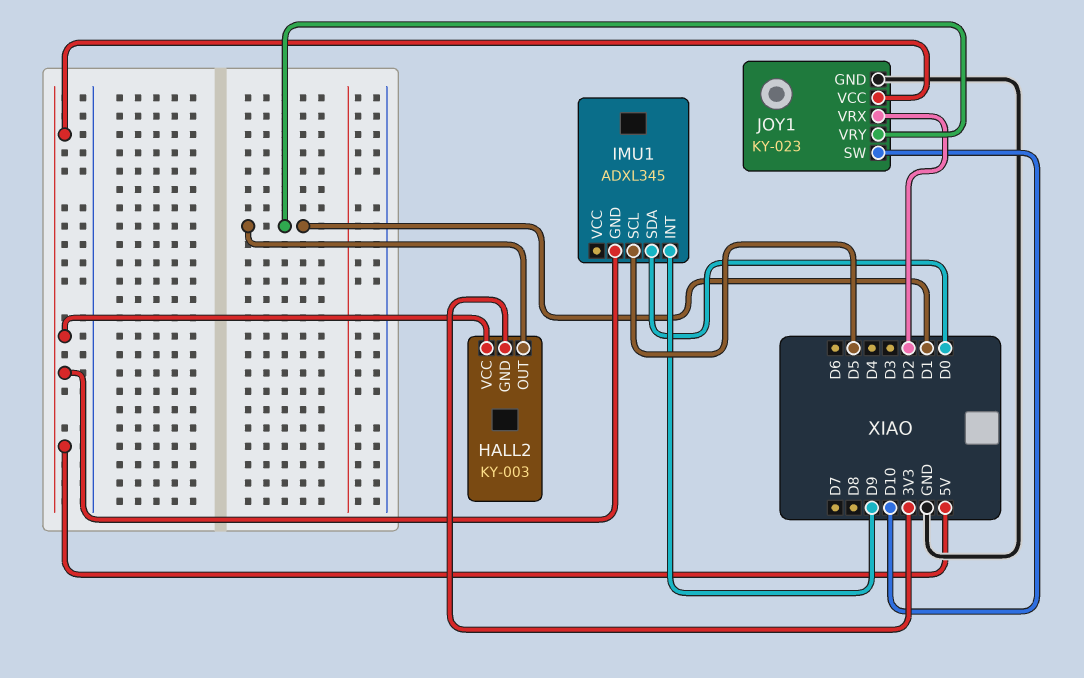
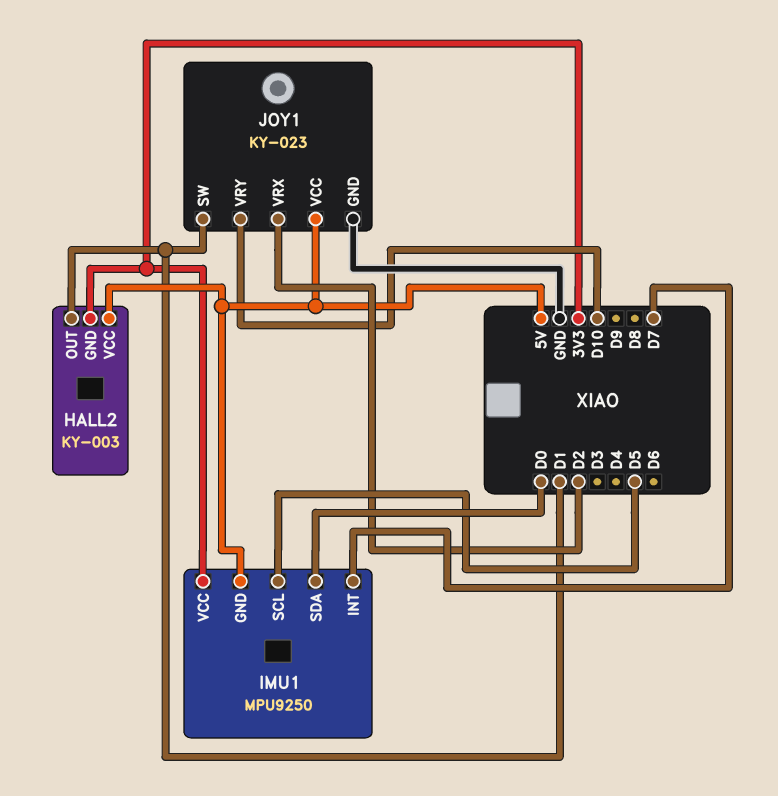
IMU1: ADXL345 -> MPU9250
IMU1 pin INT: D9 -> D7
IMU1 pin VCC: none -> 3V3
JOY1 pin SW: D10 -> D1
JOY1 pin VRY: D1 -> D10

